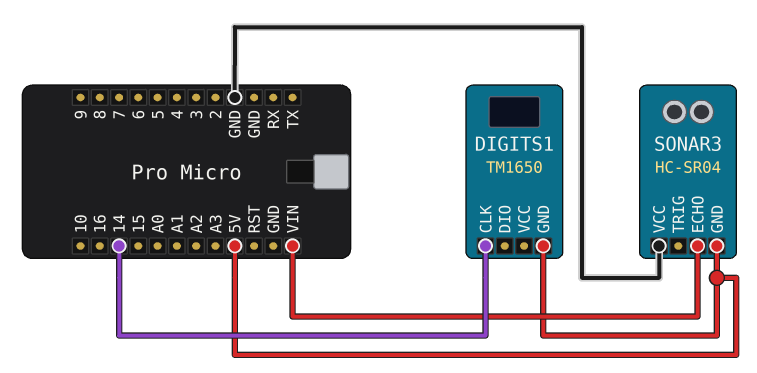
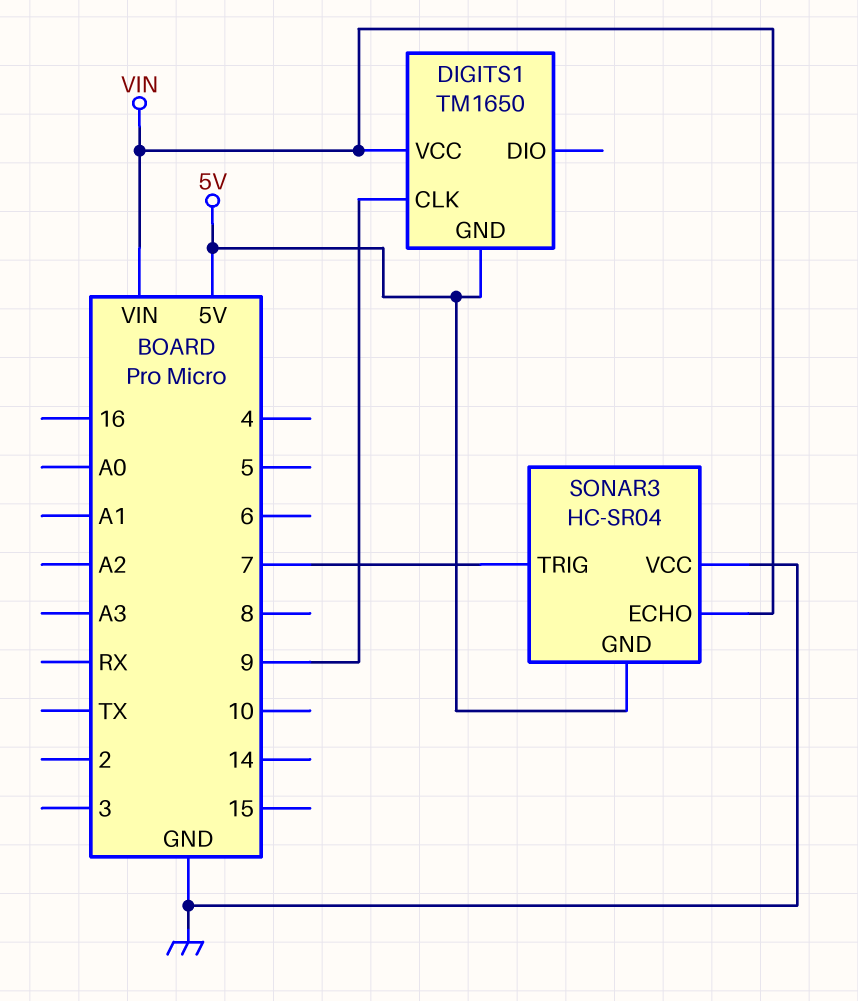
DIGITS1 pin CLK: 14 -> 9
DIGITS1 pin VCC: none -> VIN
SONAR3 pin TRIG: none -> 7

